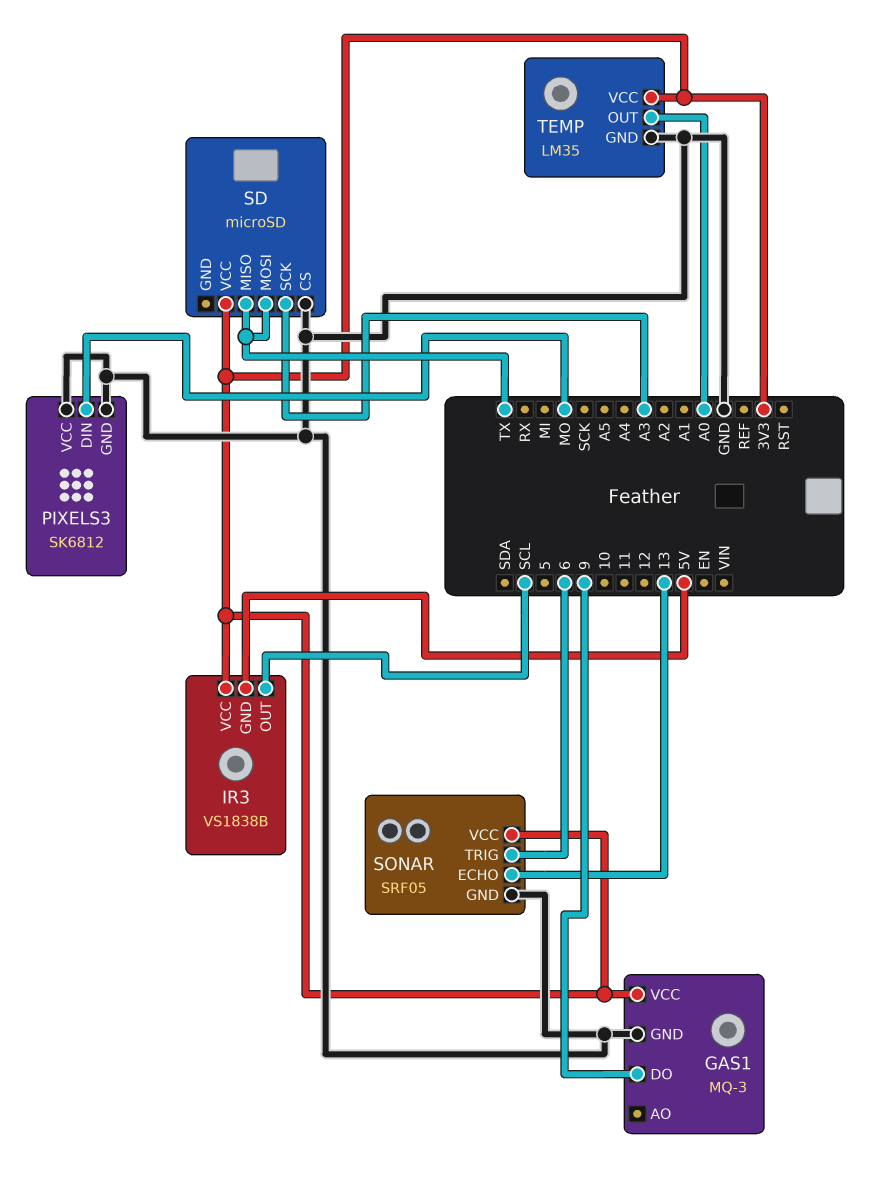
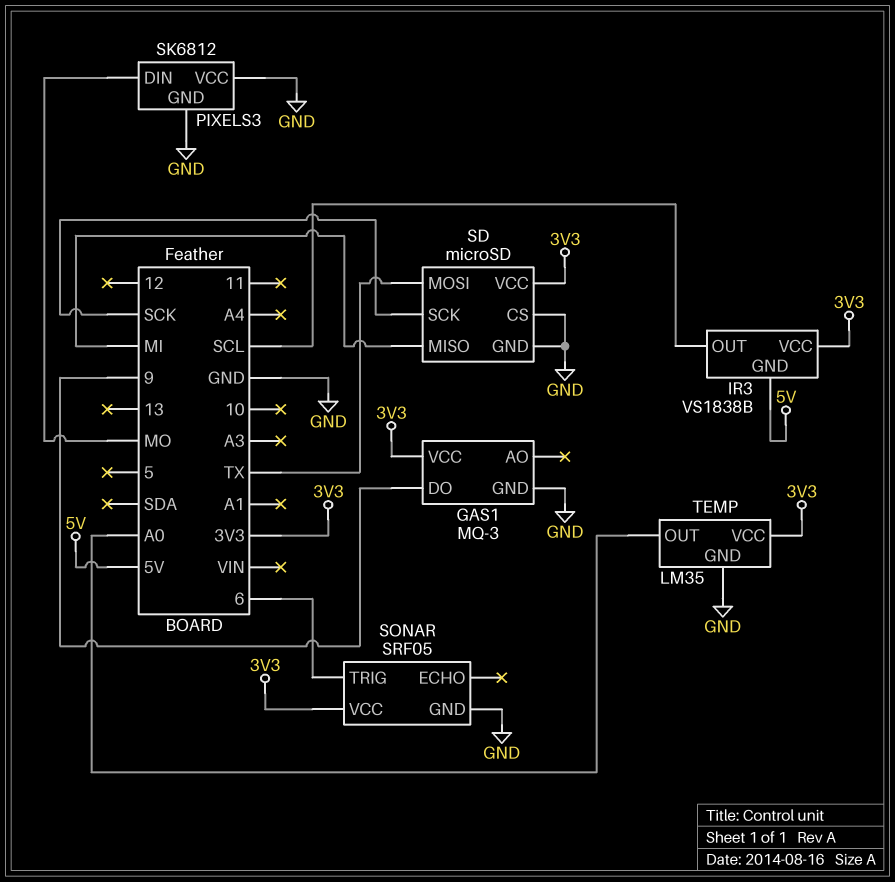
SD pin GND: none -> GND
SD pin MISO: TX -> MI
SD pin SCK: A3 -> SCK
SONAR pin ECHO: 13 -> none

